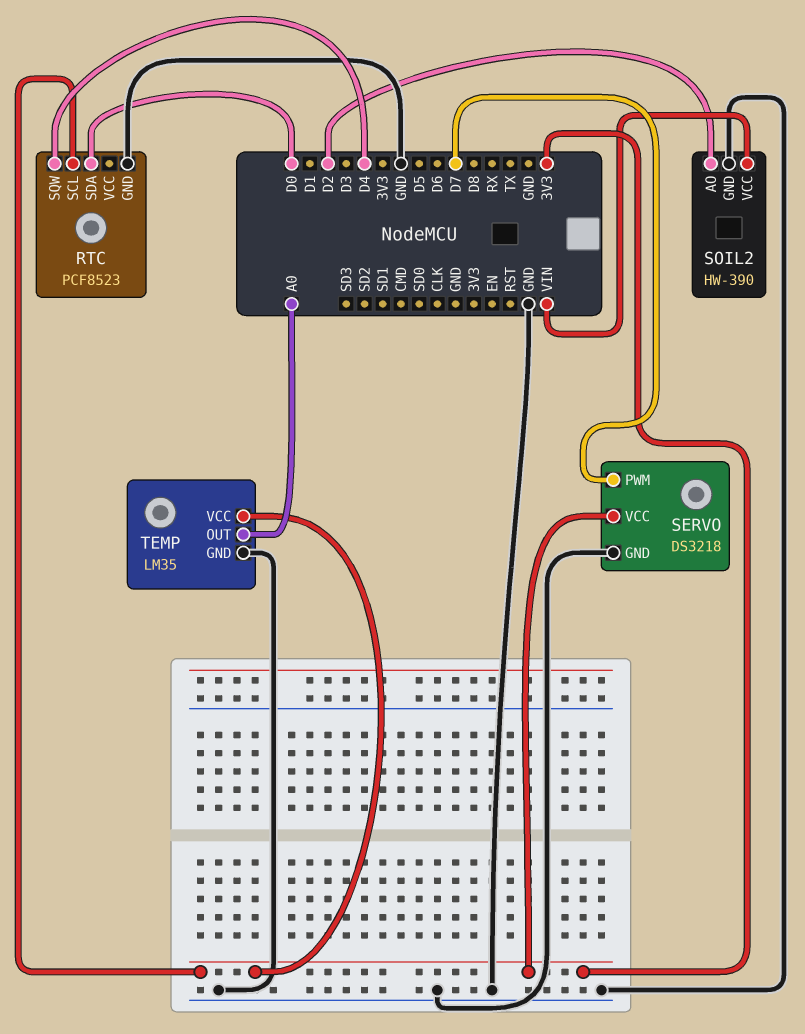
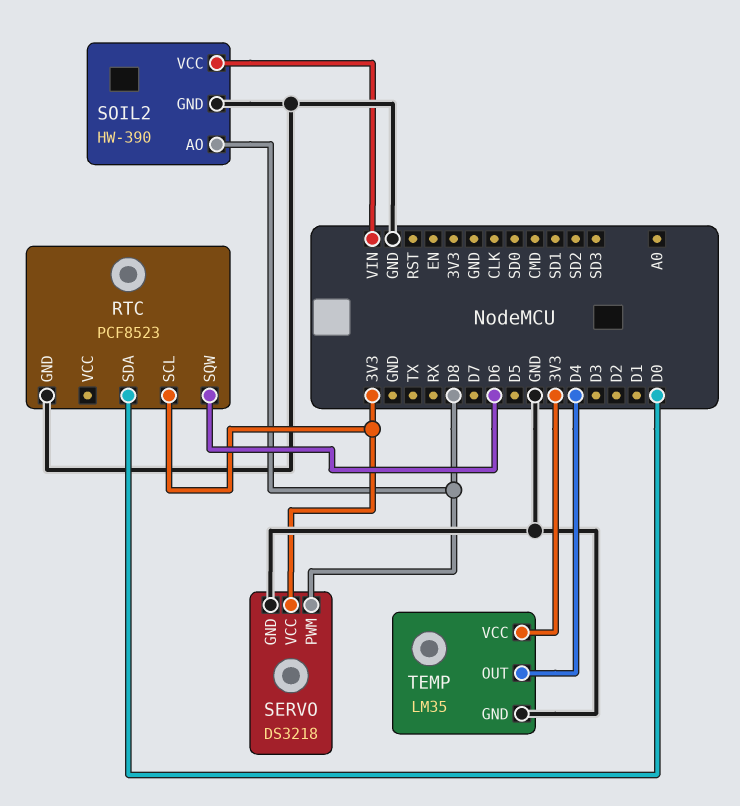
RTC pin SQW: D4 -> D6
SERVO pin PWM: D7 -> D8
SOIL2 pin AO: D2 -> D8
TEMP pin OUT: A0 -> D4

